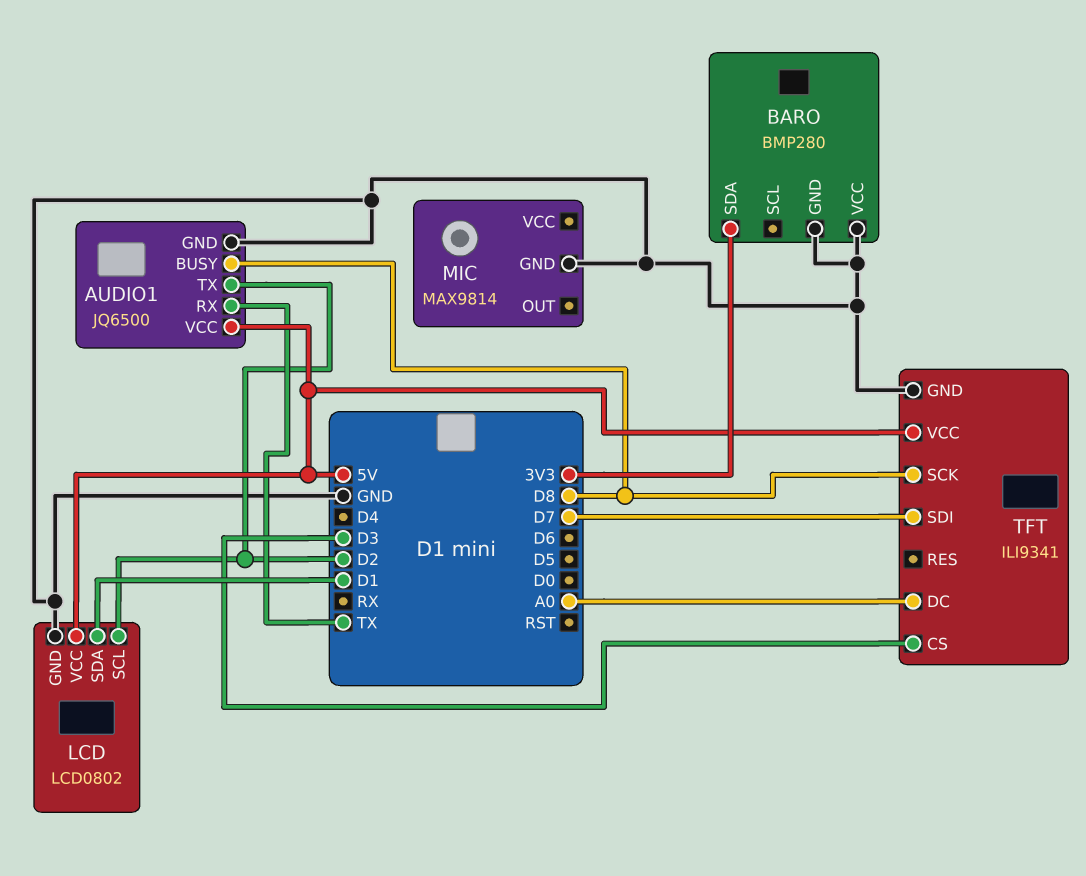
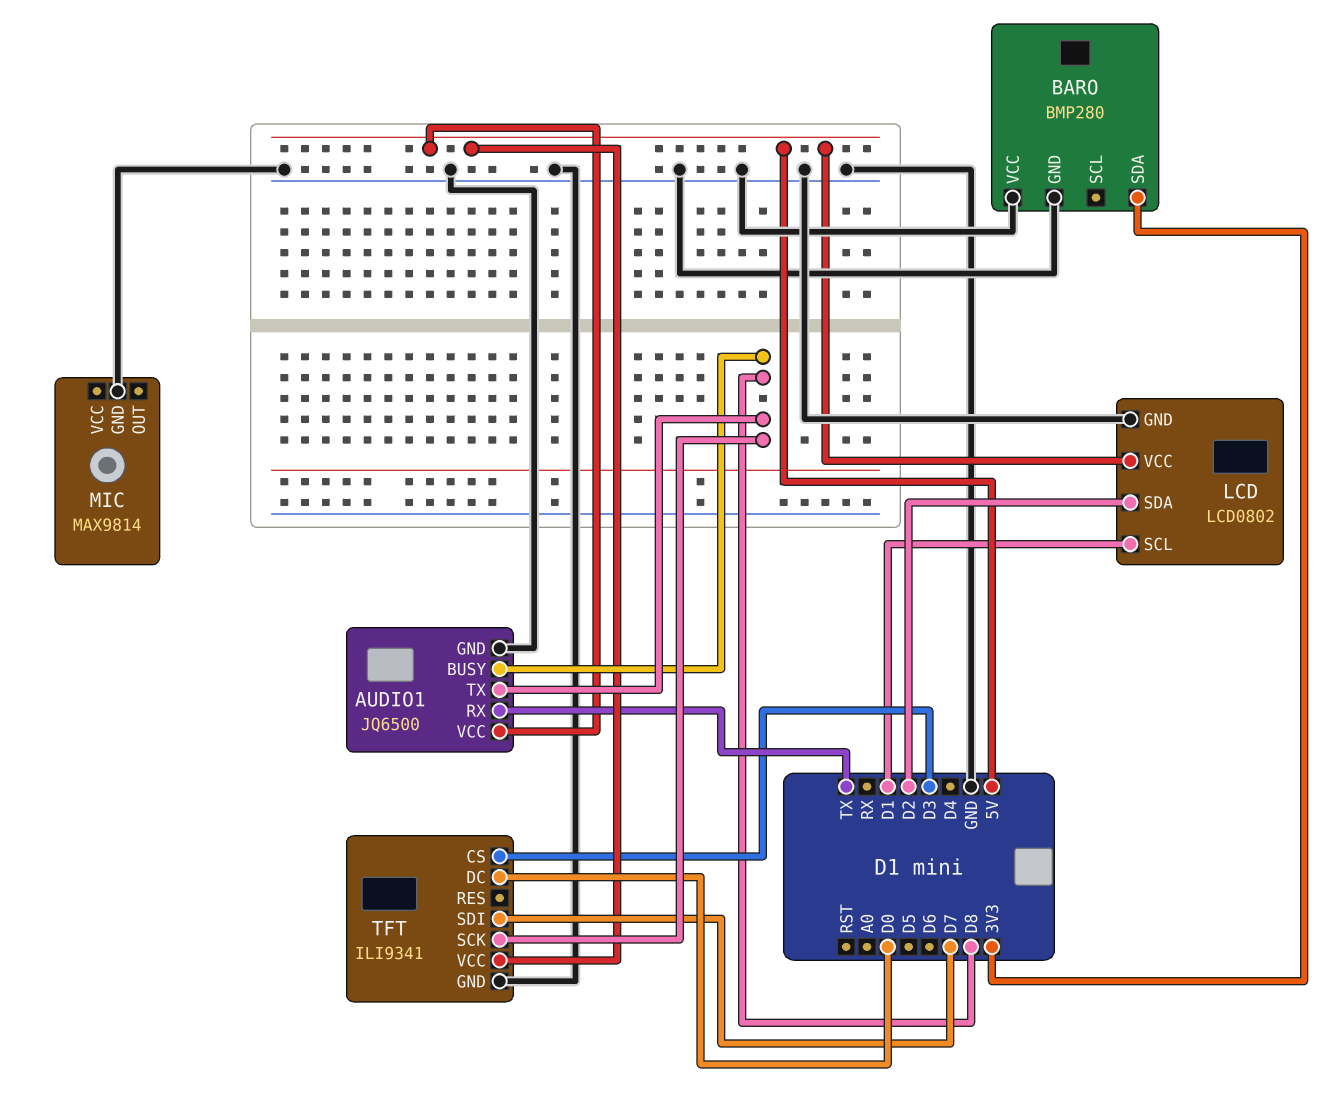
AUDIO1 pin TX: D2 -> D8
LCD pin SCL: D2 -> D1
LCD pin SDA: D1 -> D2
TFT pin DC: A0 -> D0

